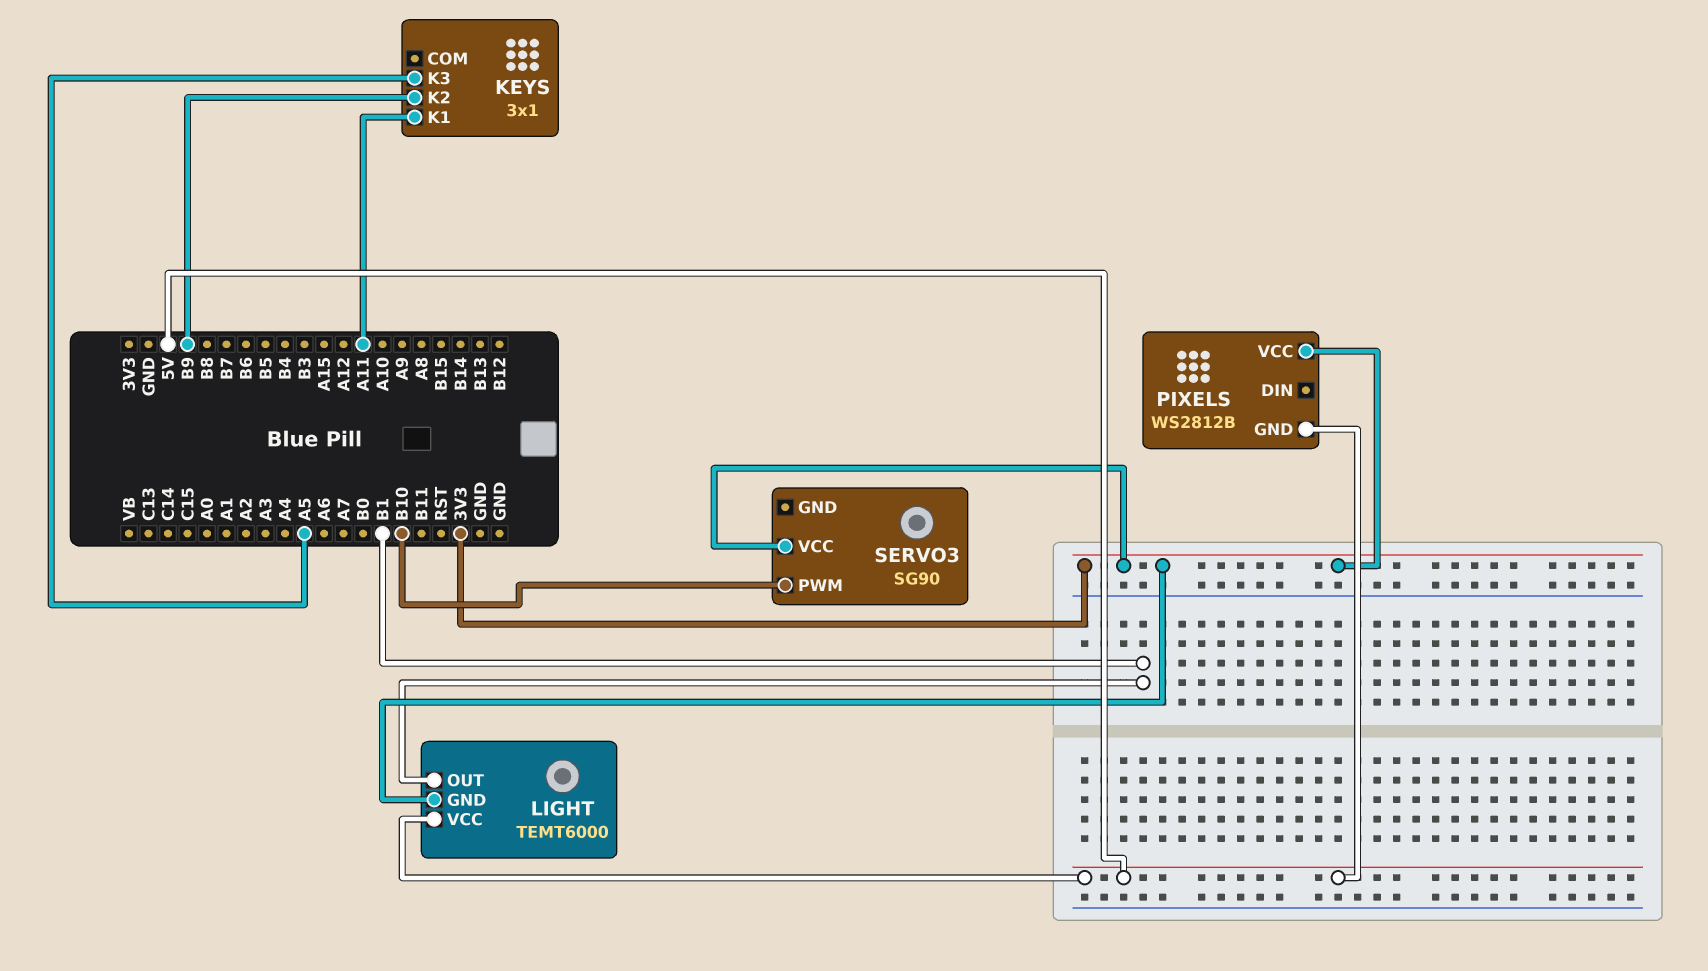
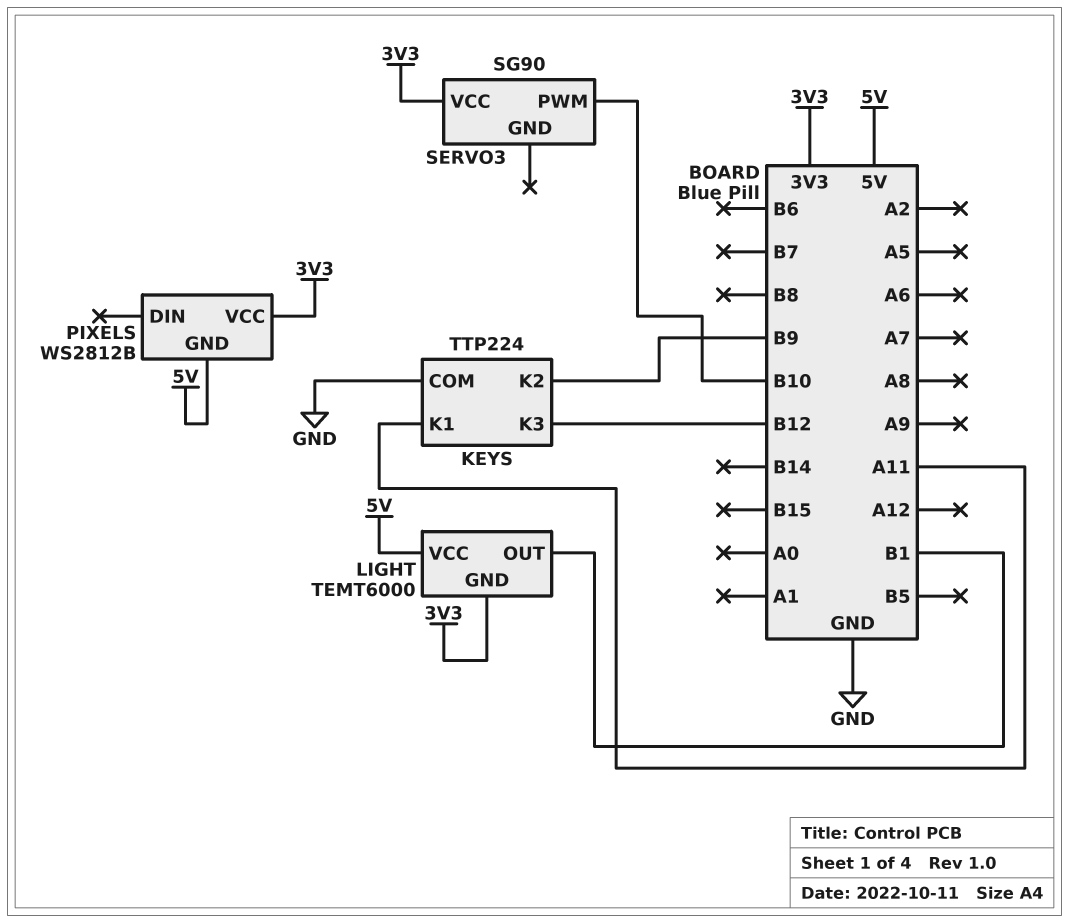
KEYS: 3x1 -> TTP224
KEYS pin COM: none -> GND
KEYS pin K3: A5 -> B12

